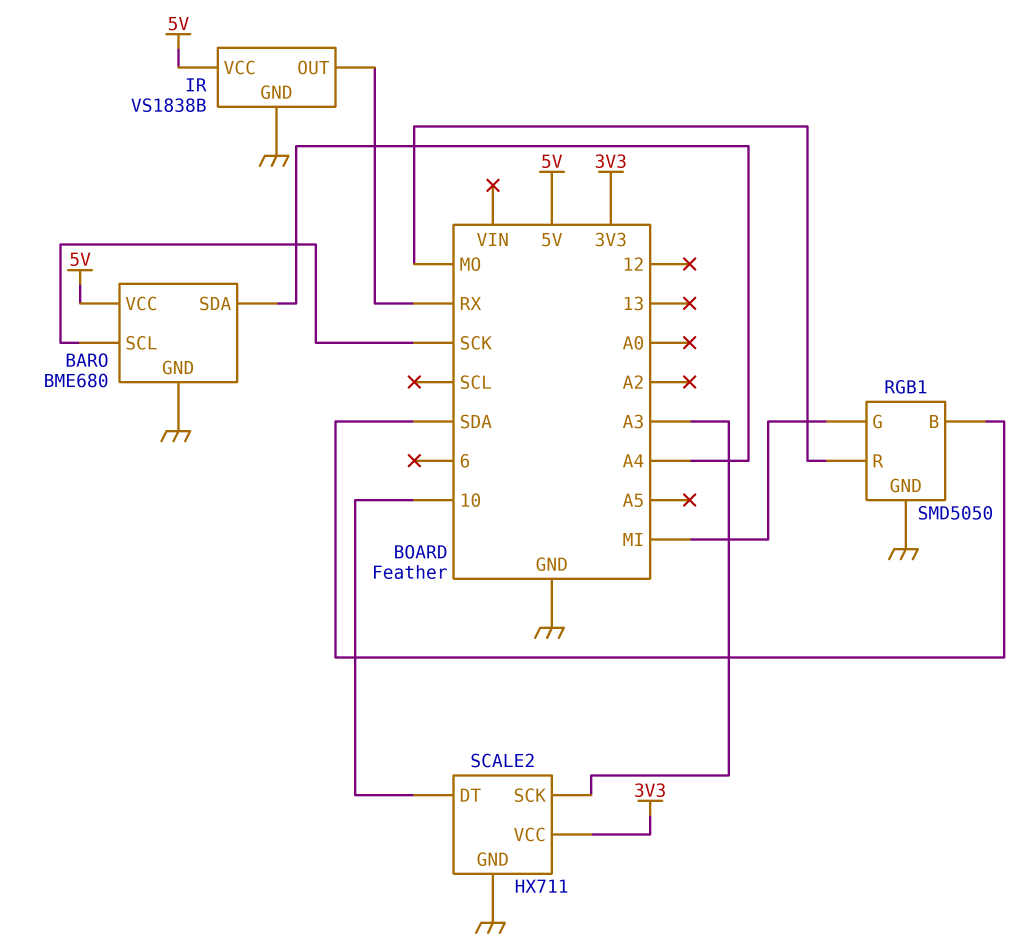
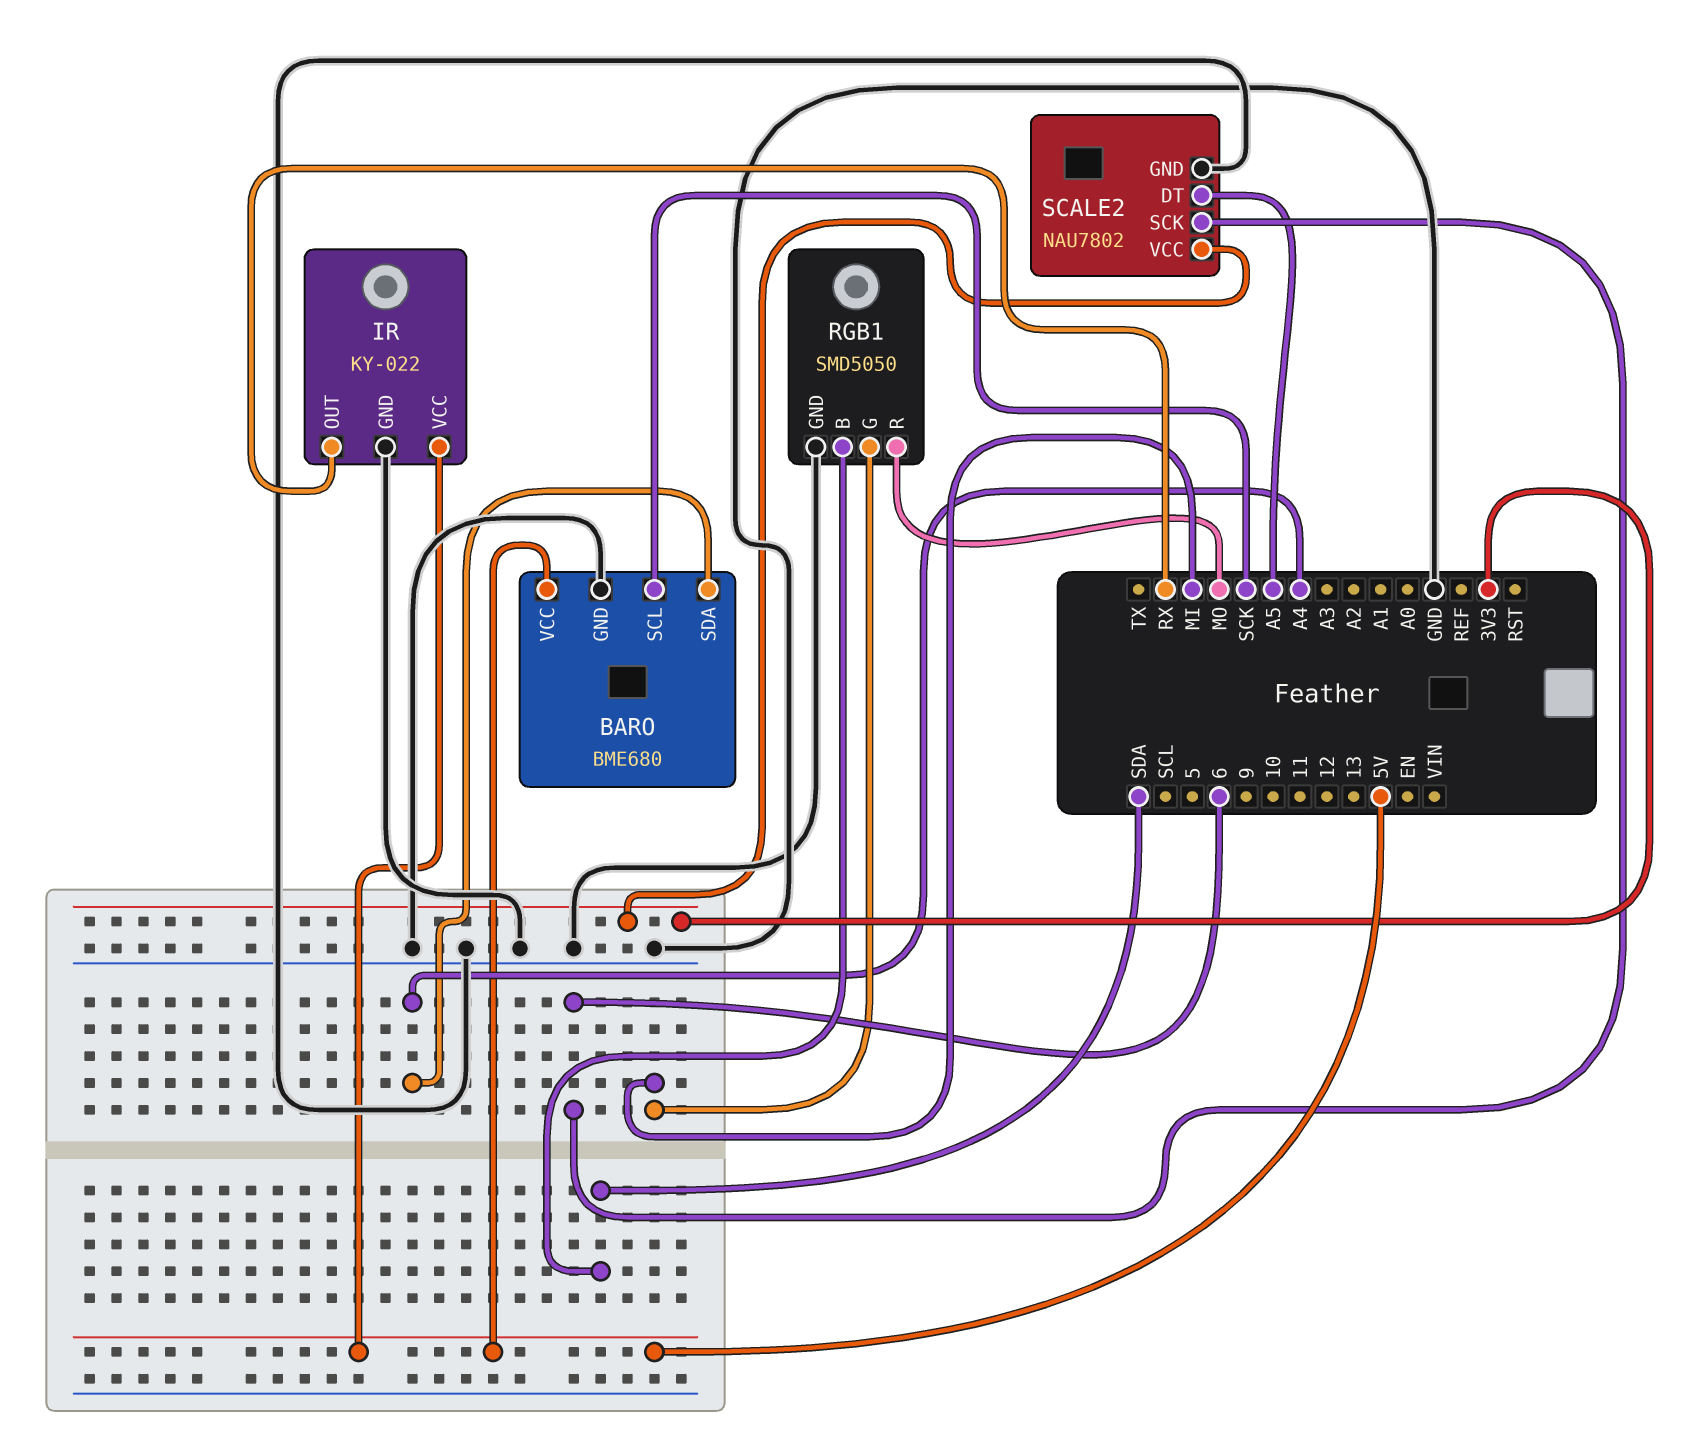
IR: VS1838B -> KY-022
SCALE2: HX711 -> NAU7802
SCALE2 pin DT: 10 -> A5
SCALE2 pin SCK: A3 -> 6

